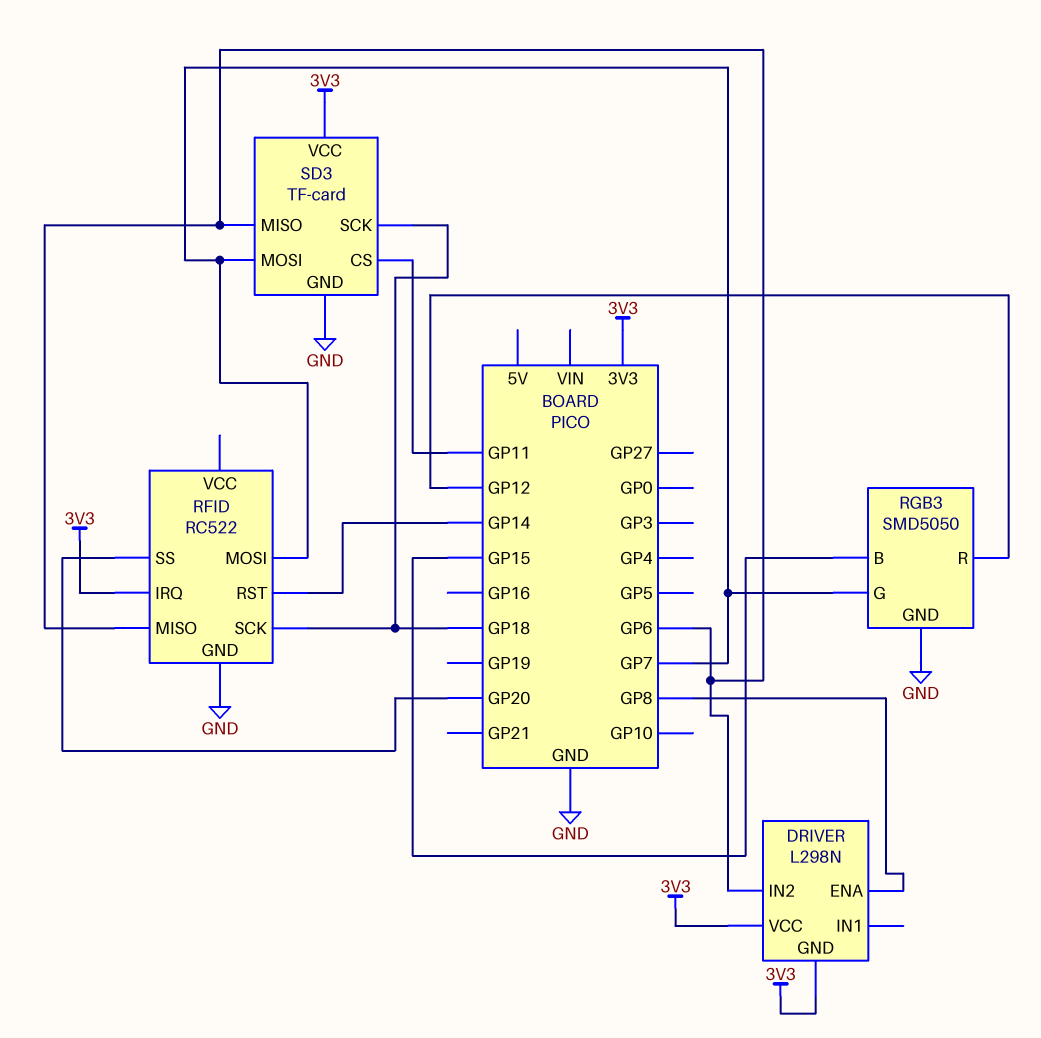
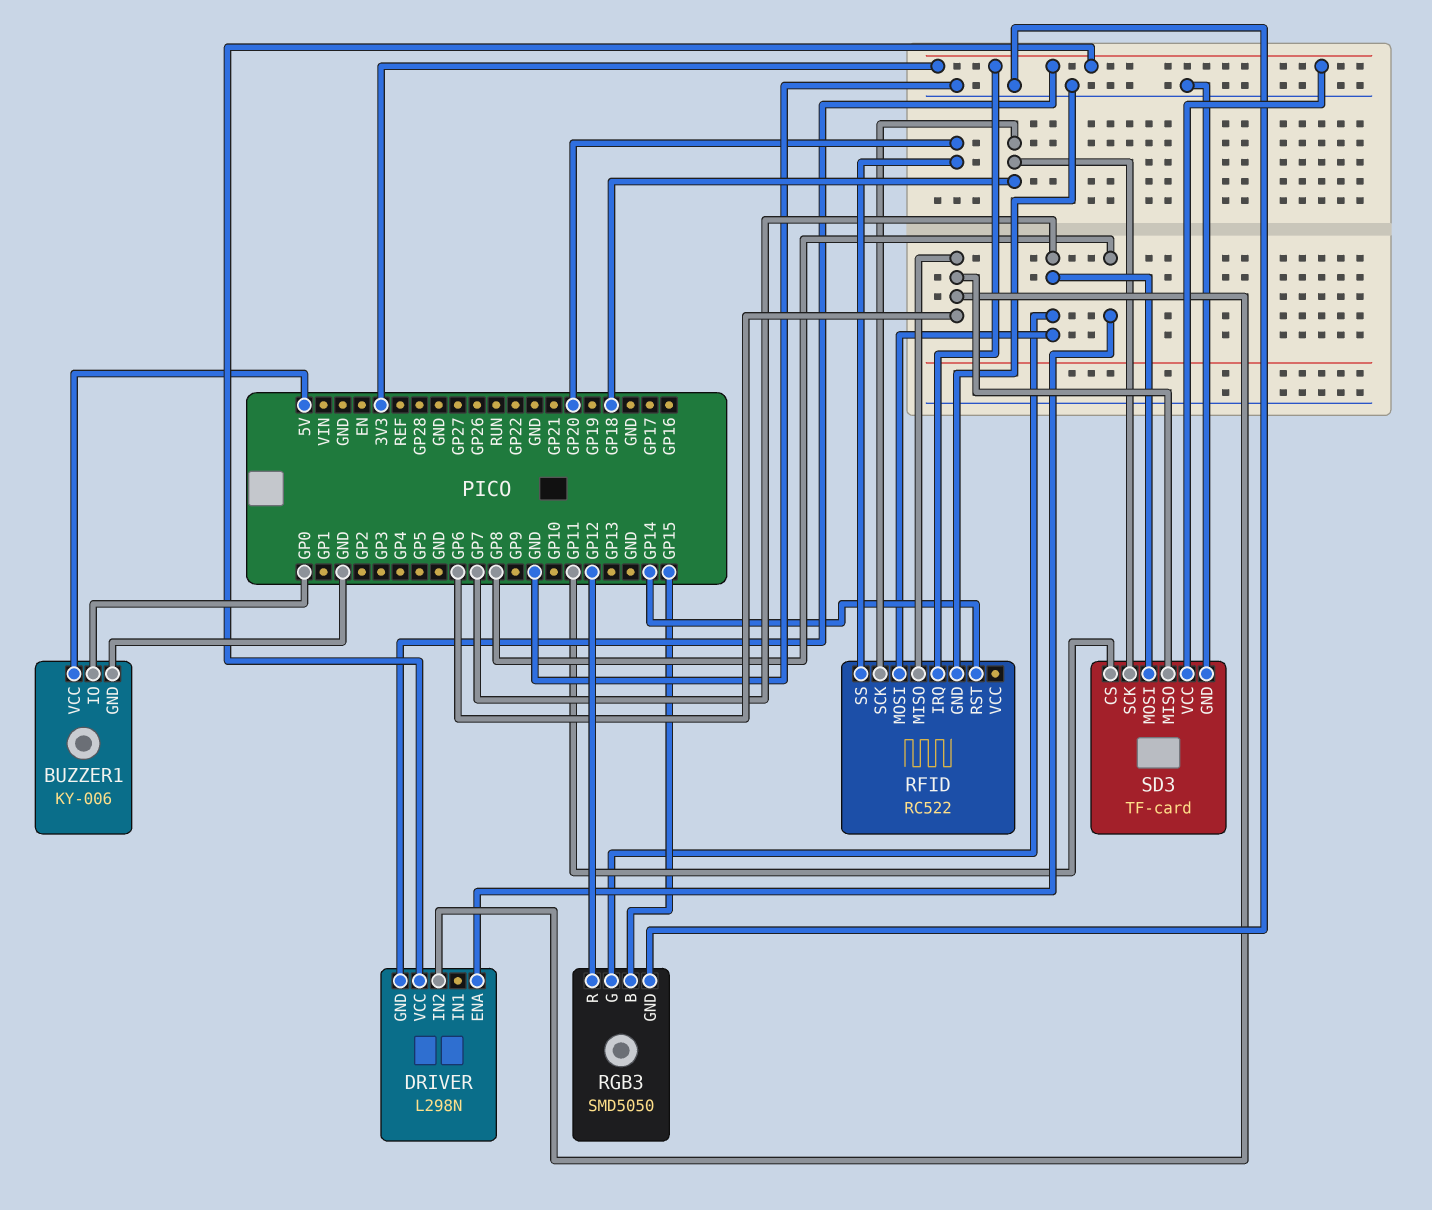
BUZZER1: none -> KY-006
BUZZER1 pin GND: none -> GND
BUZZER1 pin IO: none -> GP0
BUZZER1 pin VCC: none -> 5V

